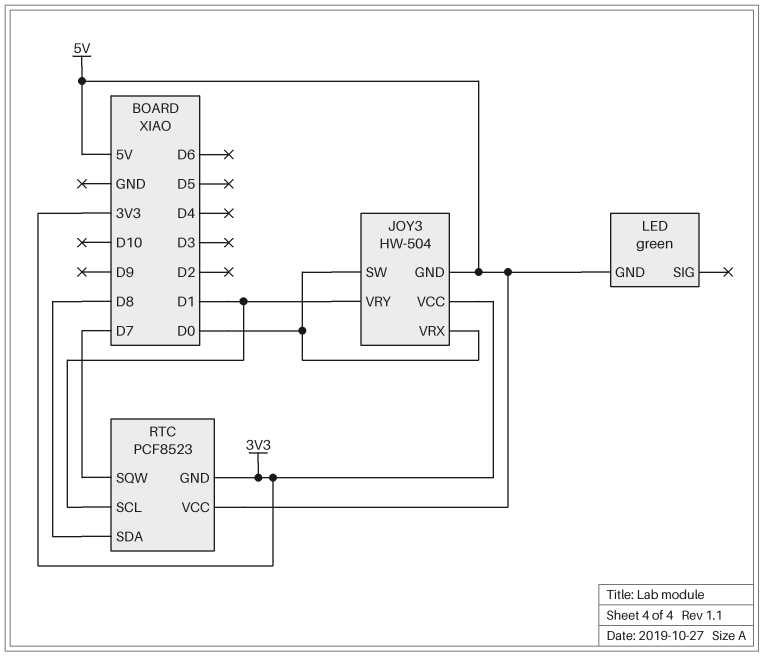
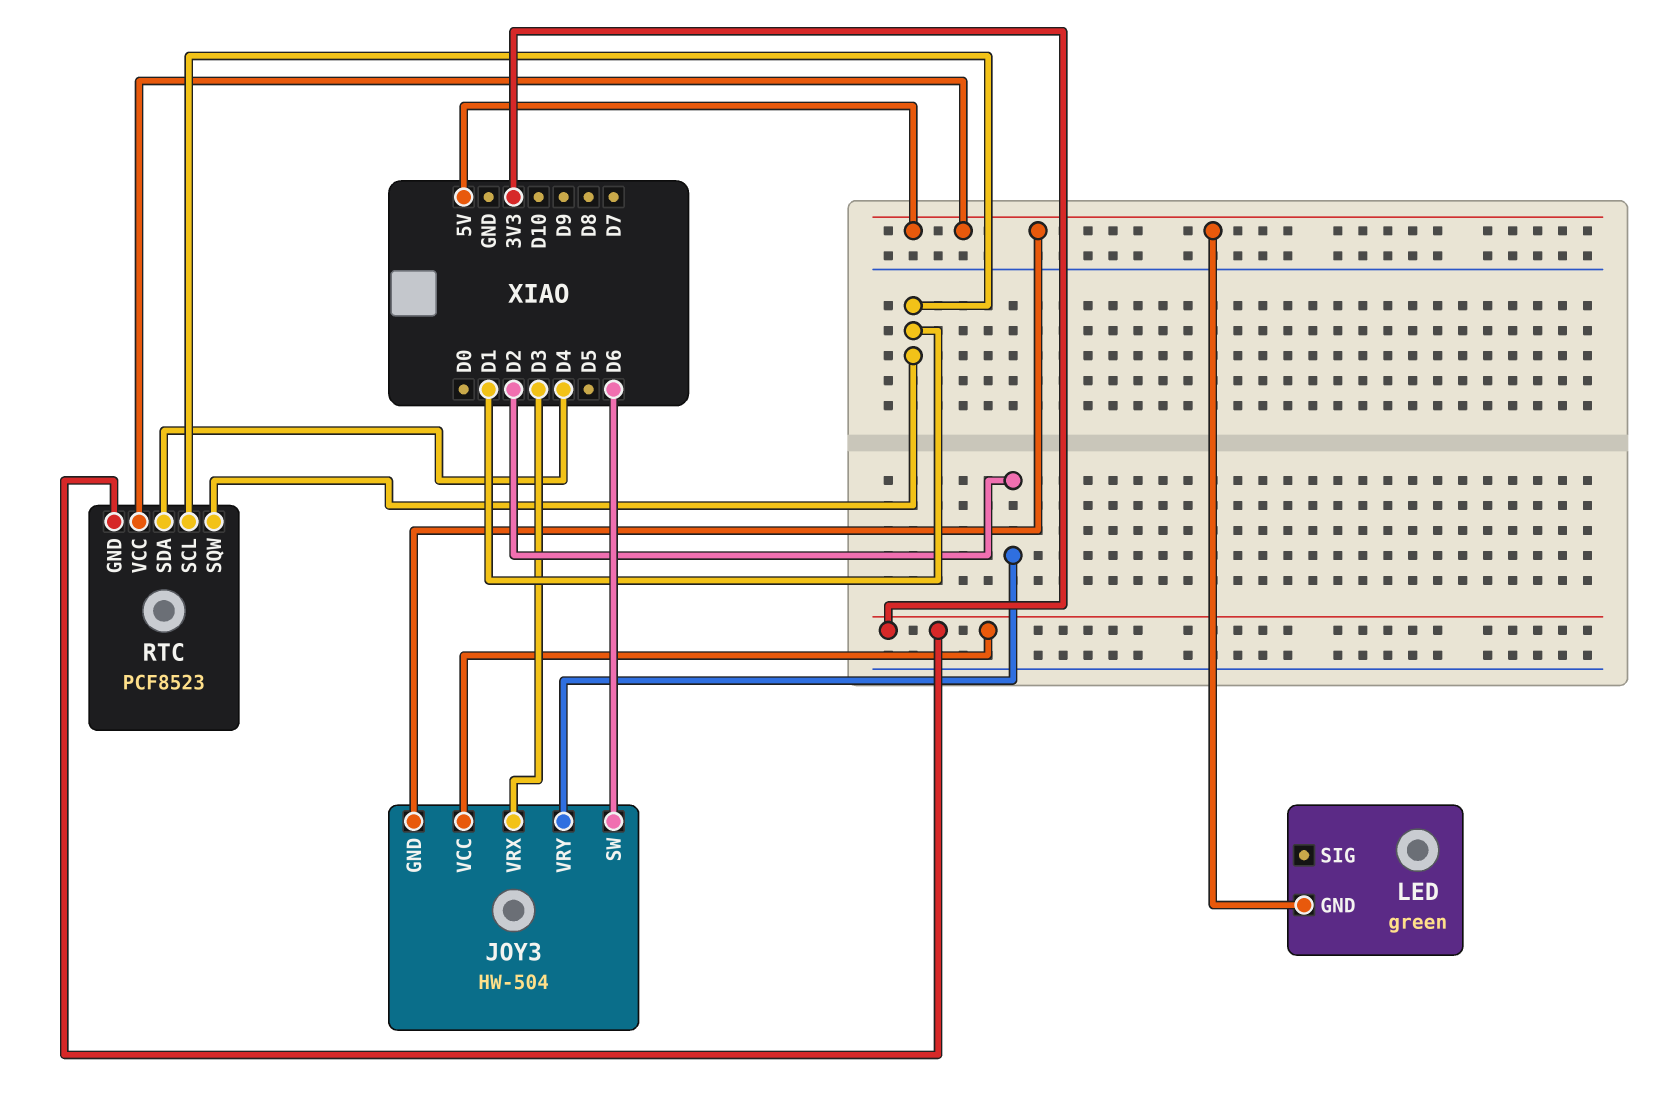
JOY3 pin SW: D0 -> D6
JOY3 pin VRX: D0 -> D3
JOY3 pin VRY: D1 -> D2
RTC pin SDA: D8 -> D4
RTC pin SQW: D7 -> D1

